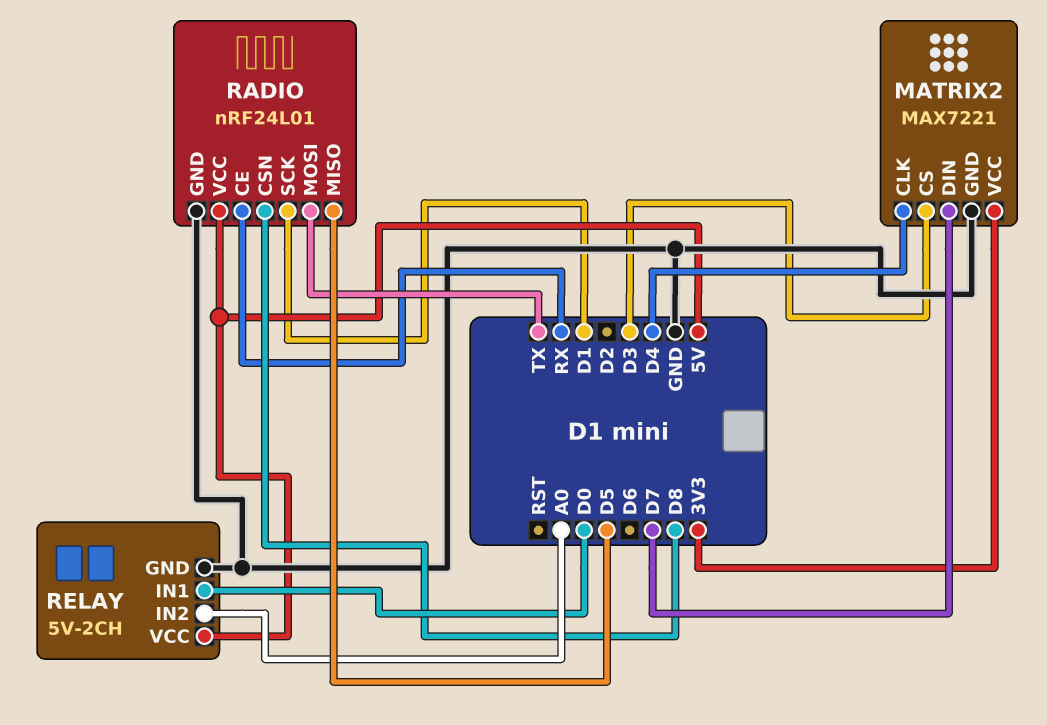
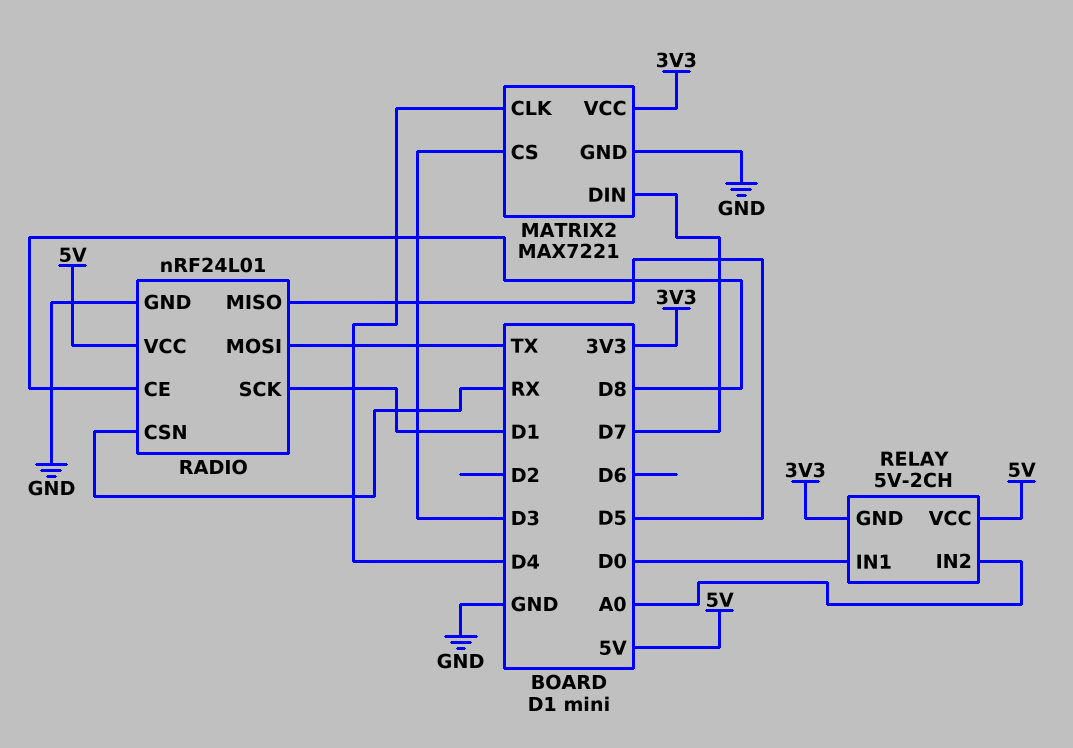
RADIO pin CE: RX -> D8
RADIO pin CSN: D8 -> RX
RELAY pin GND: GND -> 3V3

